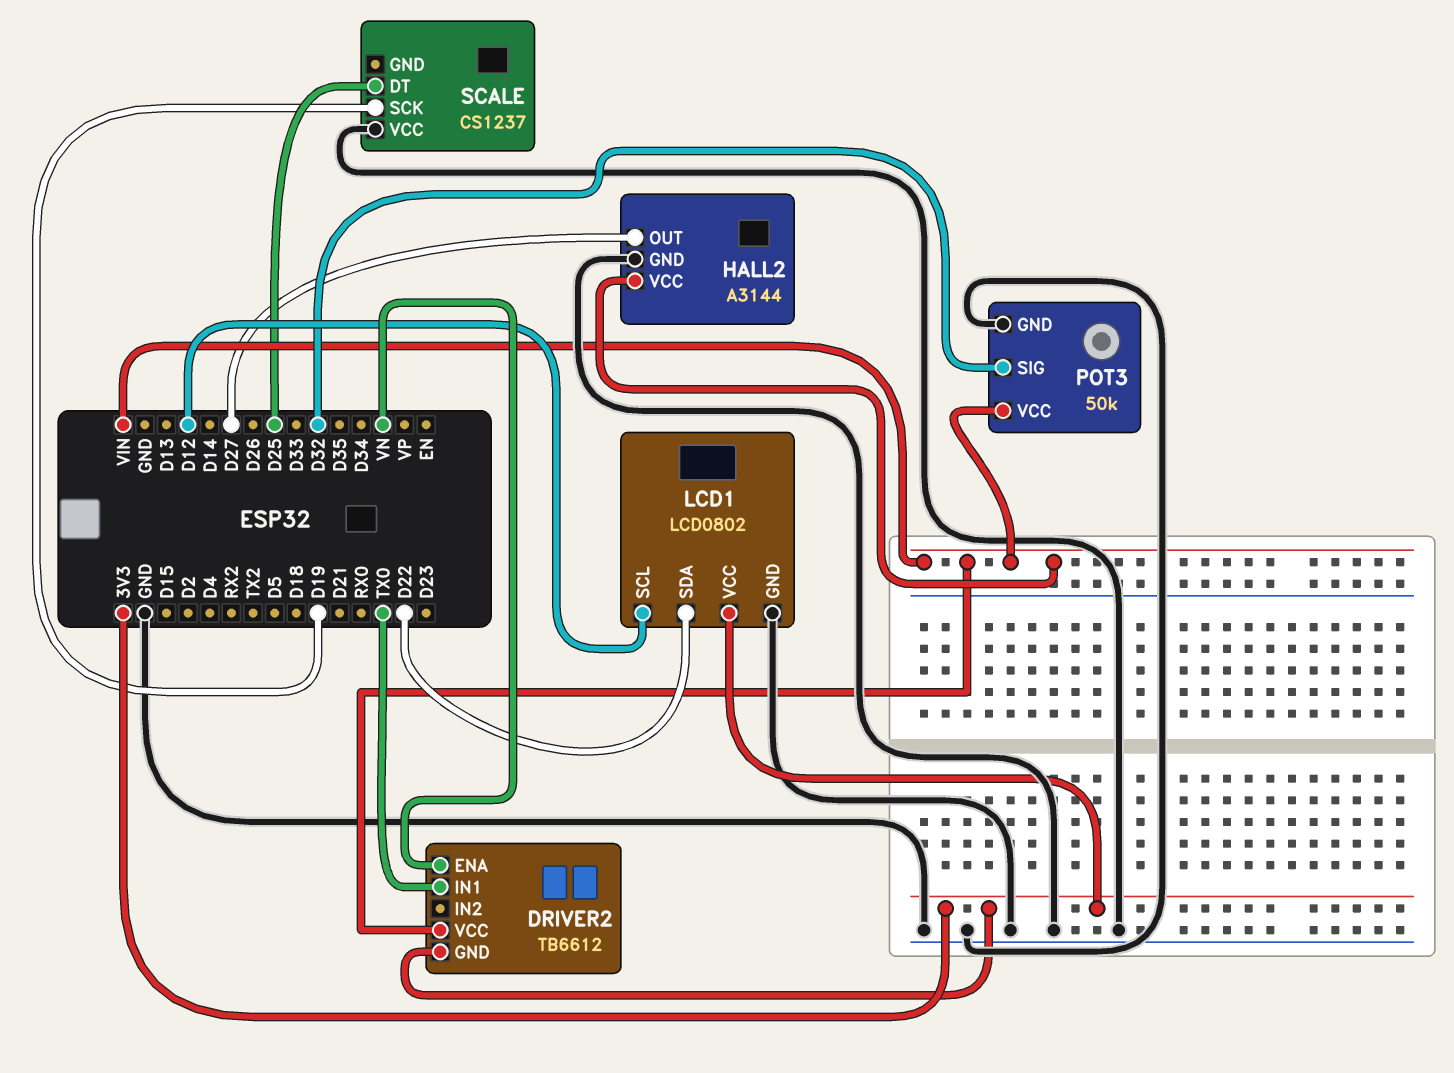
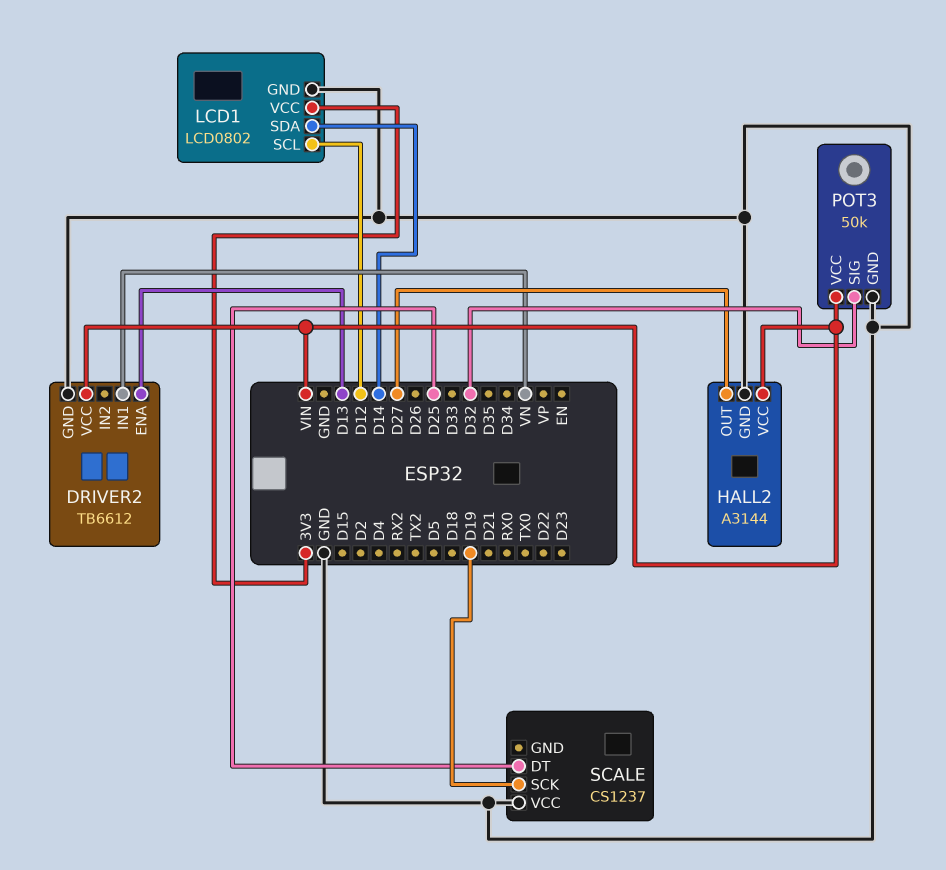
DRIVER2 pin ENA: VN -> D13
DRIVER2 pin GND: 3V3 -> GND
DRIVER2 pin IN1: TX0 -> VN
LCD1 pin SDA: D22 -> D14

